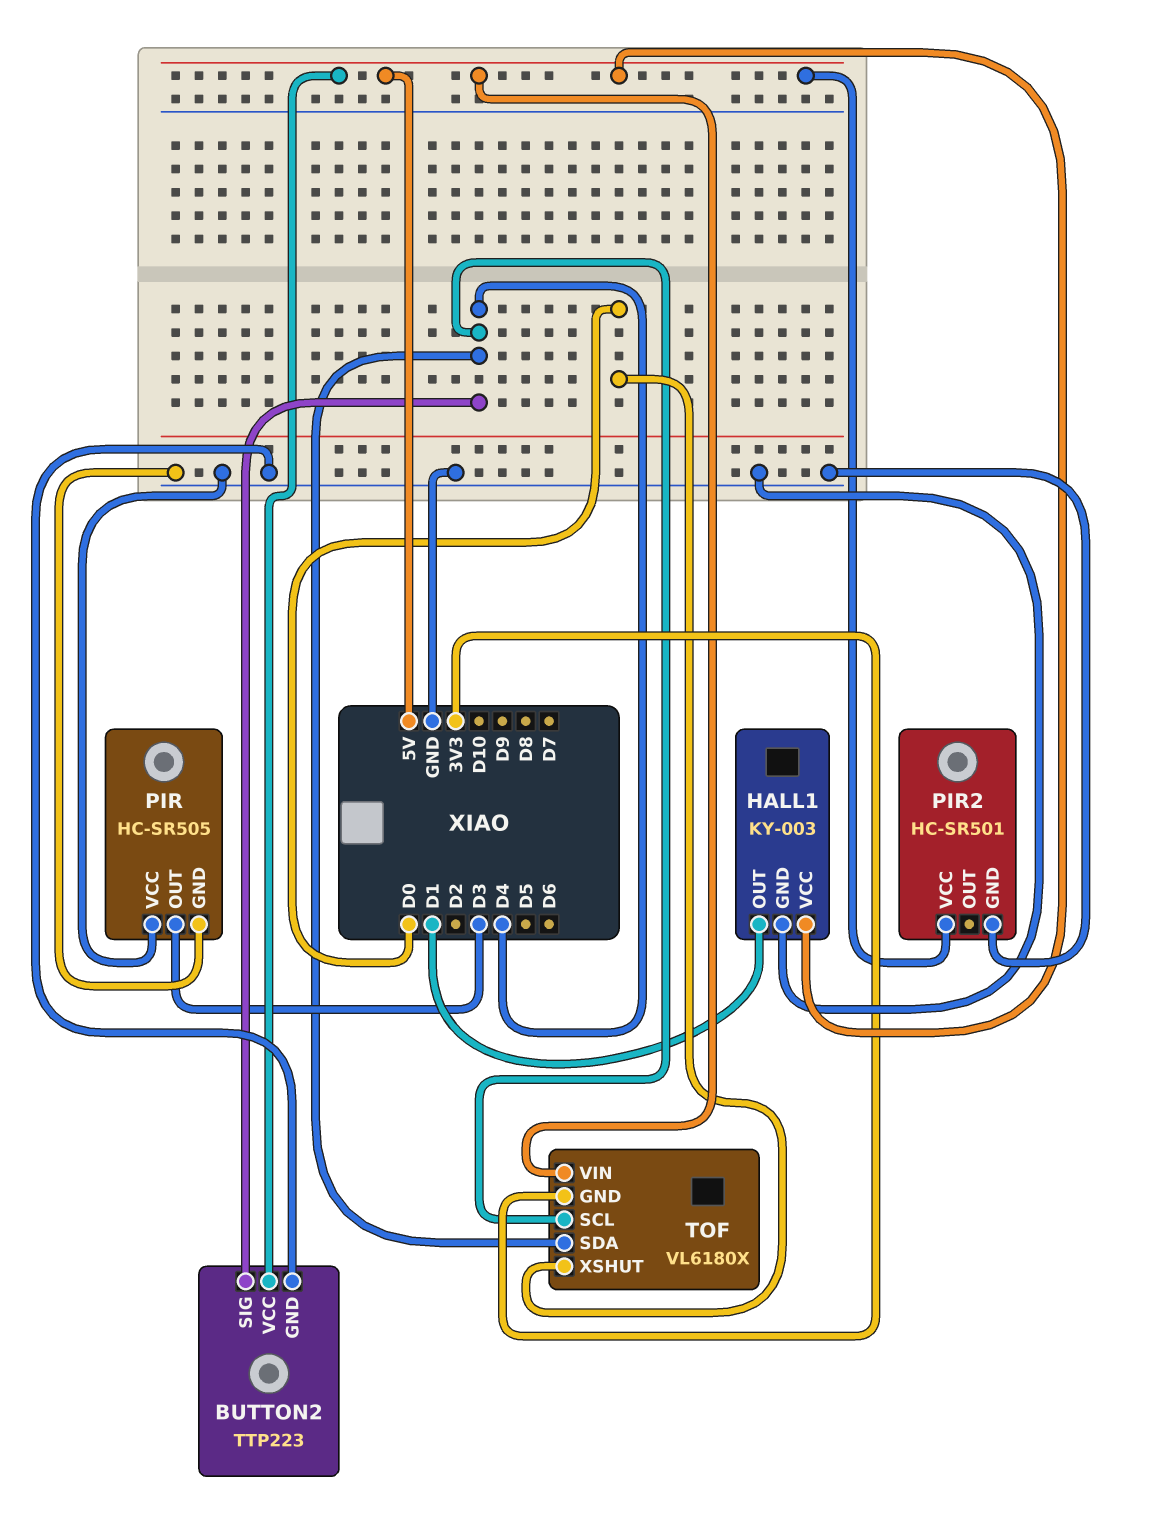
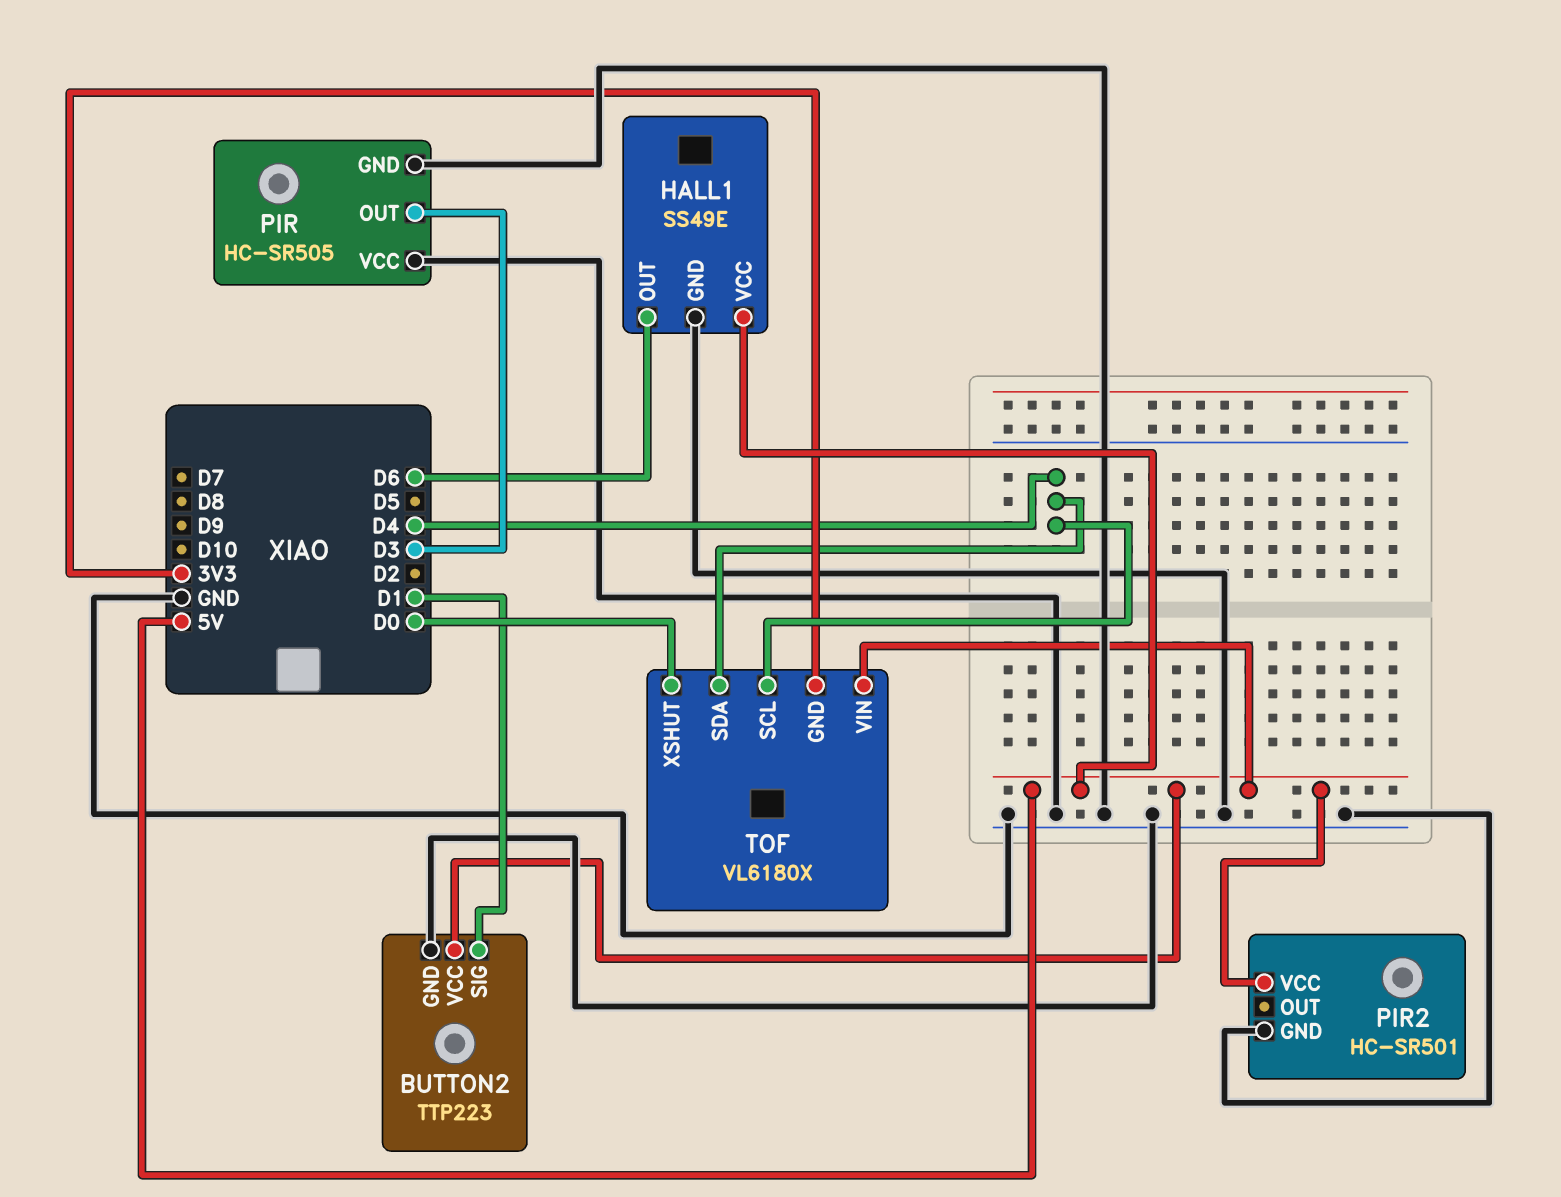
BUTTON2 pin SIG: D4 -> D1
HALL1: KY-003 -> SS49E
HALL1 pin OUT: D1 -> D6

